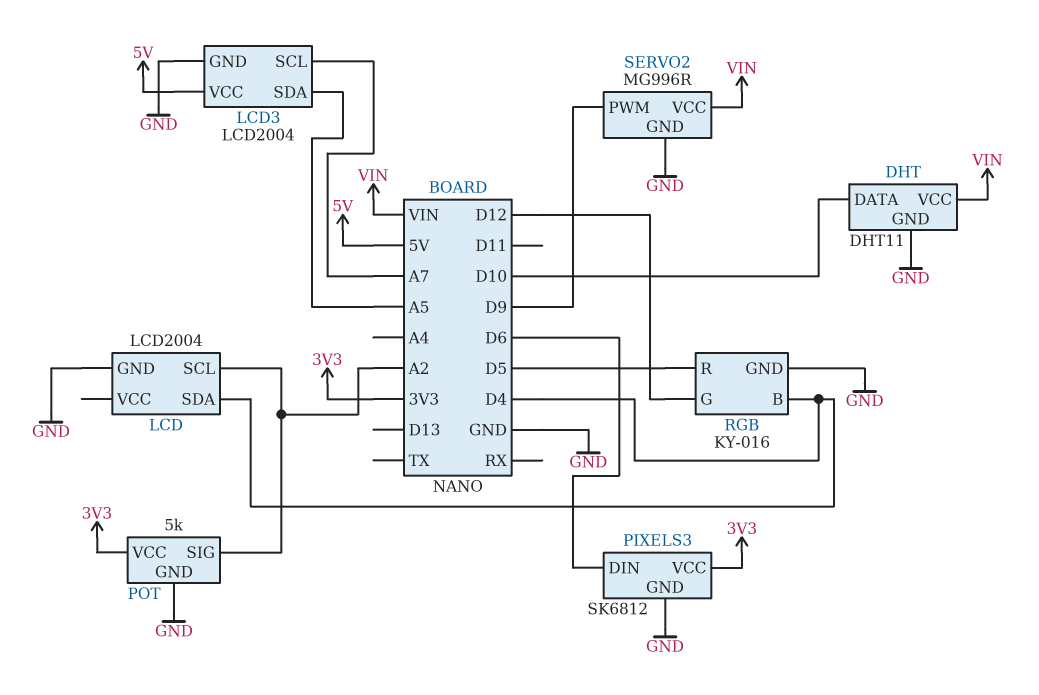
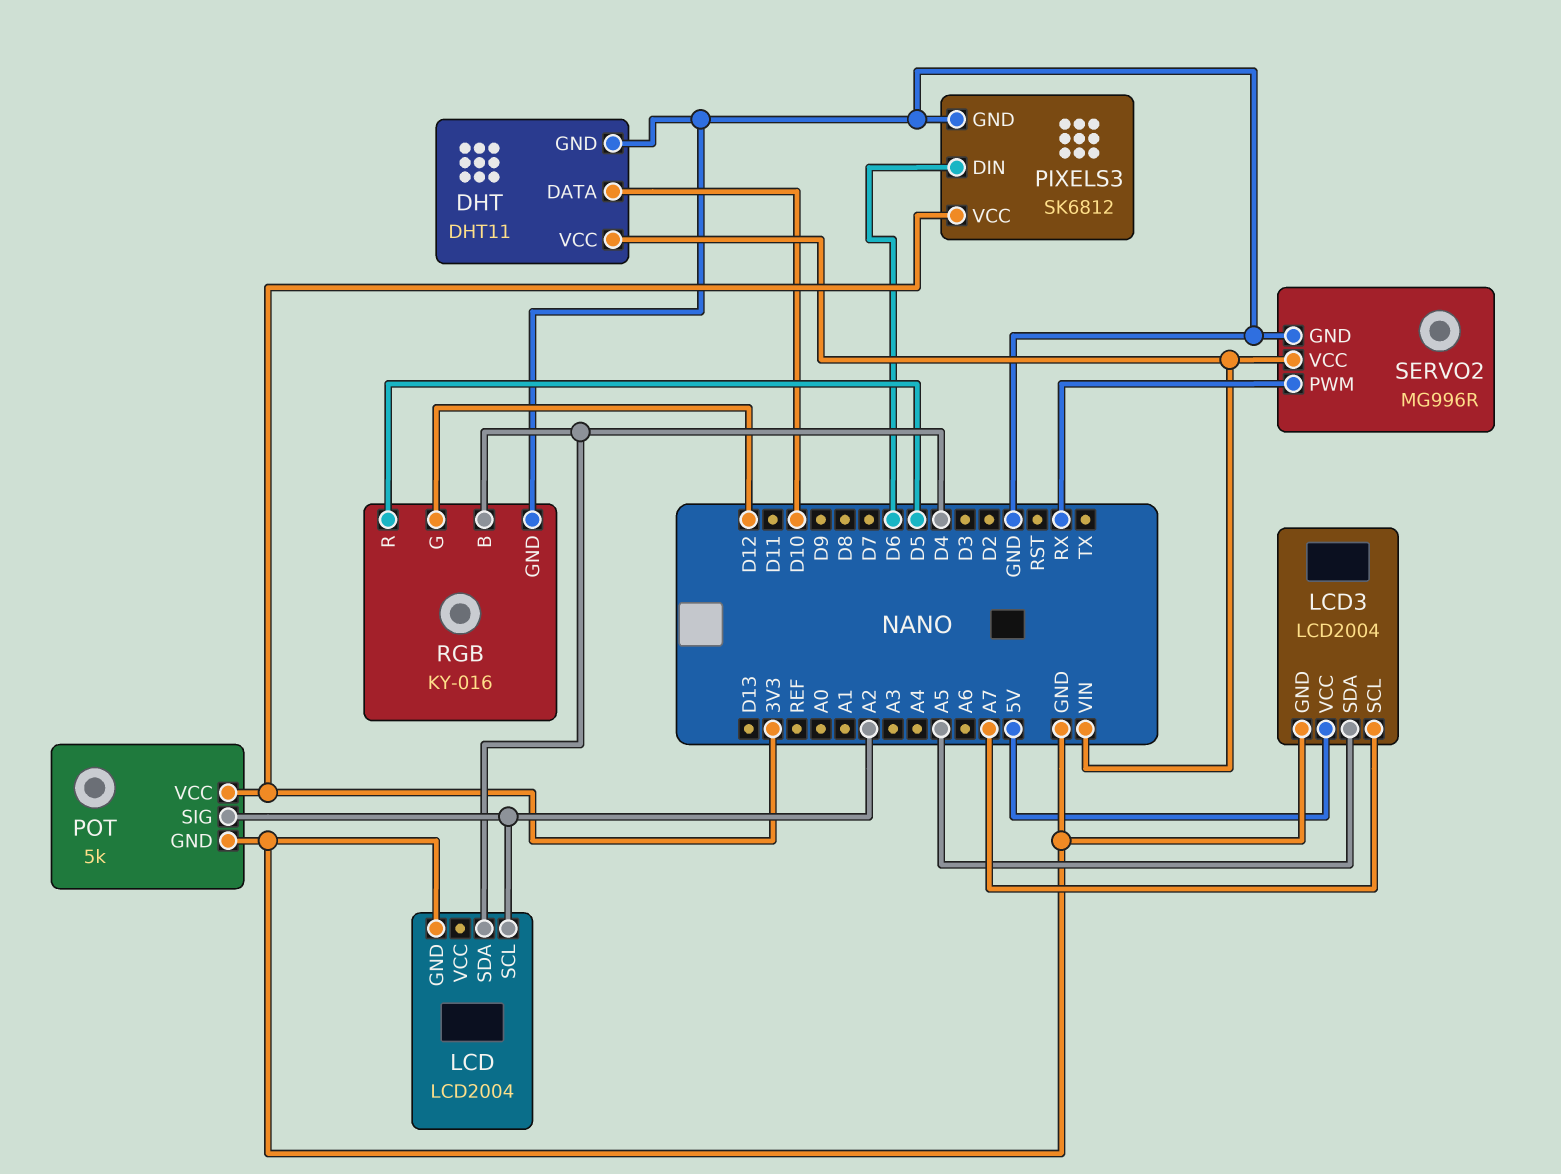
SERVO2 pin PWM: D9 -> RX

